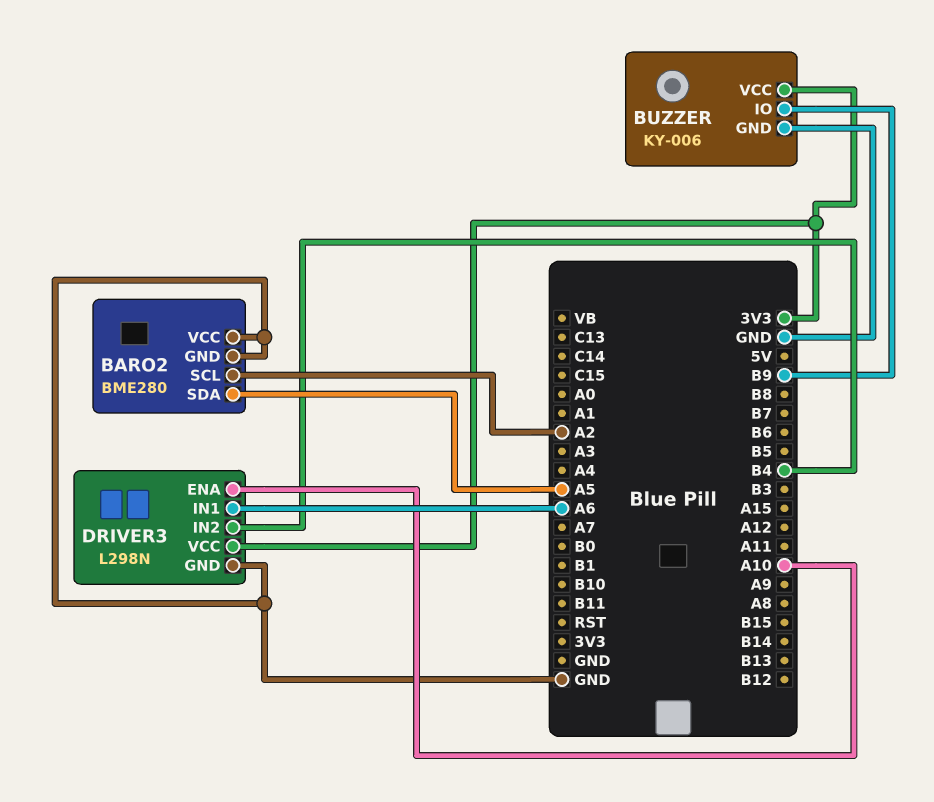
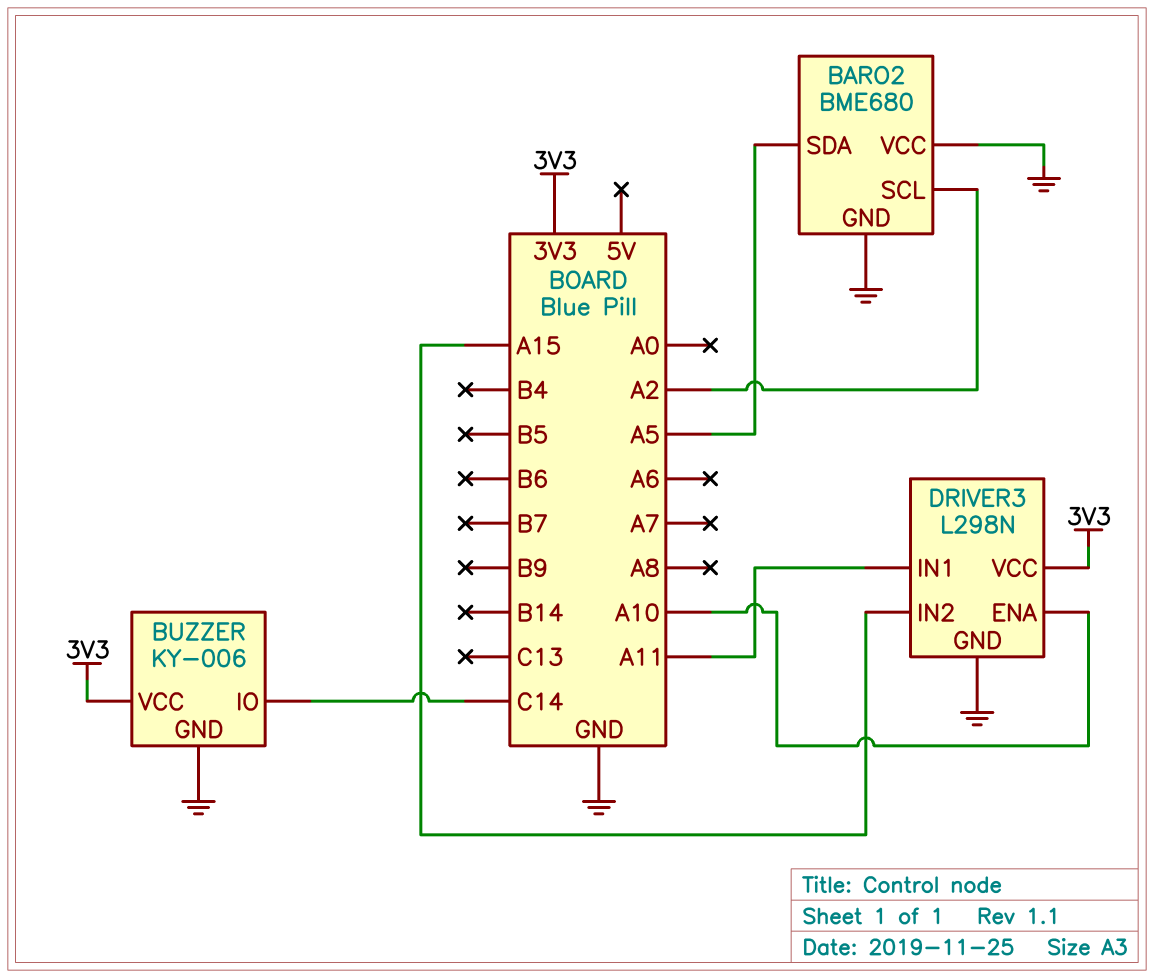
BARO2: BME280 -> BME680
BUZZER pin IO: B9 -> C14
DRIVER3 pin IN1: A6 -> A11
DRIVER3 pin IN2: B4 -> A15

